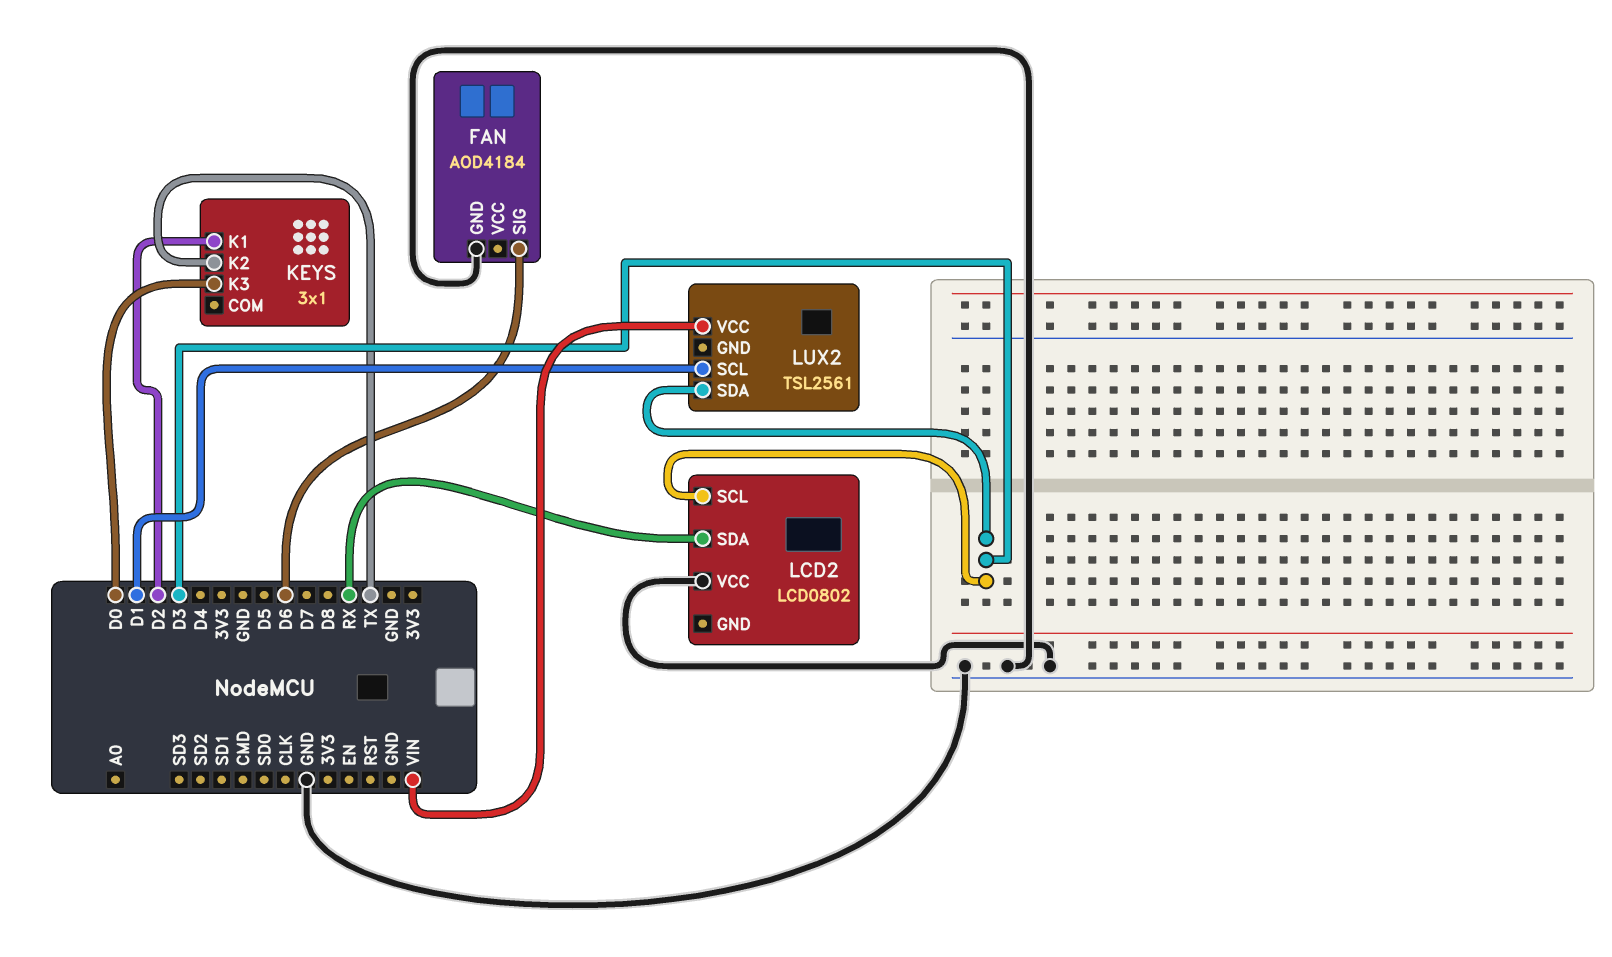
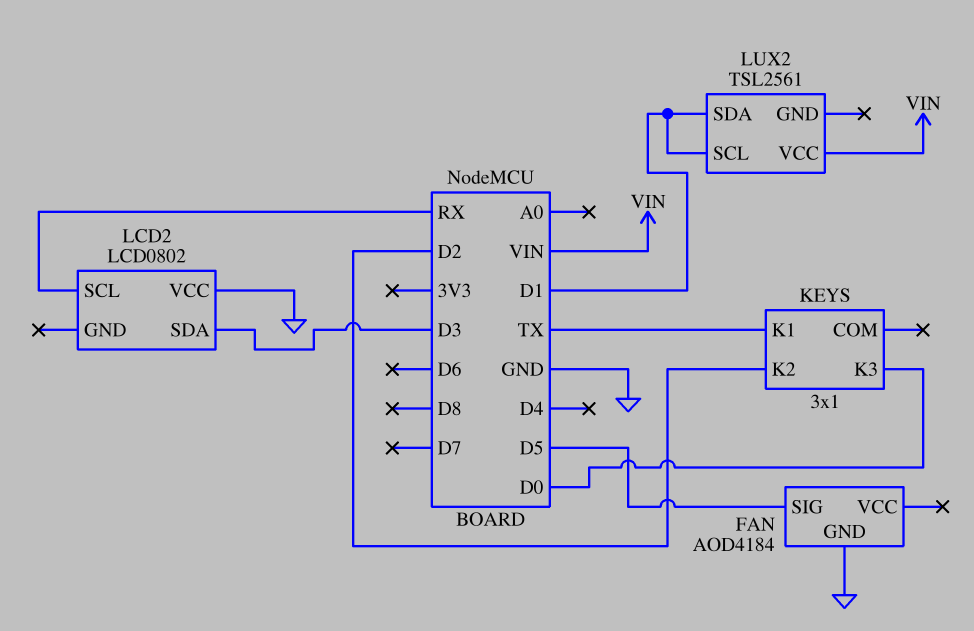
FAN pin SIG: D6 -> D5
KEYS pin K1: D2 -> TX
KEYS pin K2: TX -> D2
LCD2 pin SCL: D3 -> RX
LCD2 pin SDA: RX -> D3
LUX2 pin SDA: D3 -> D1

